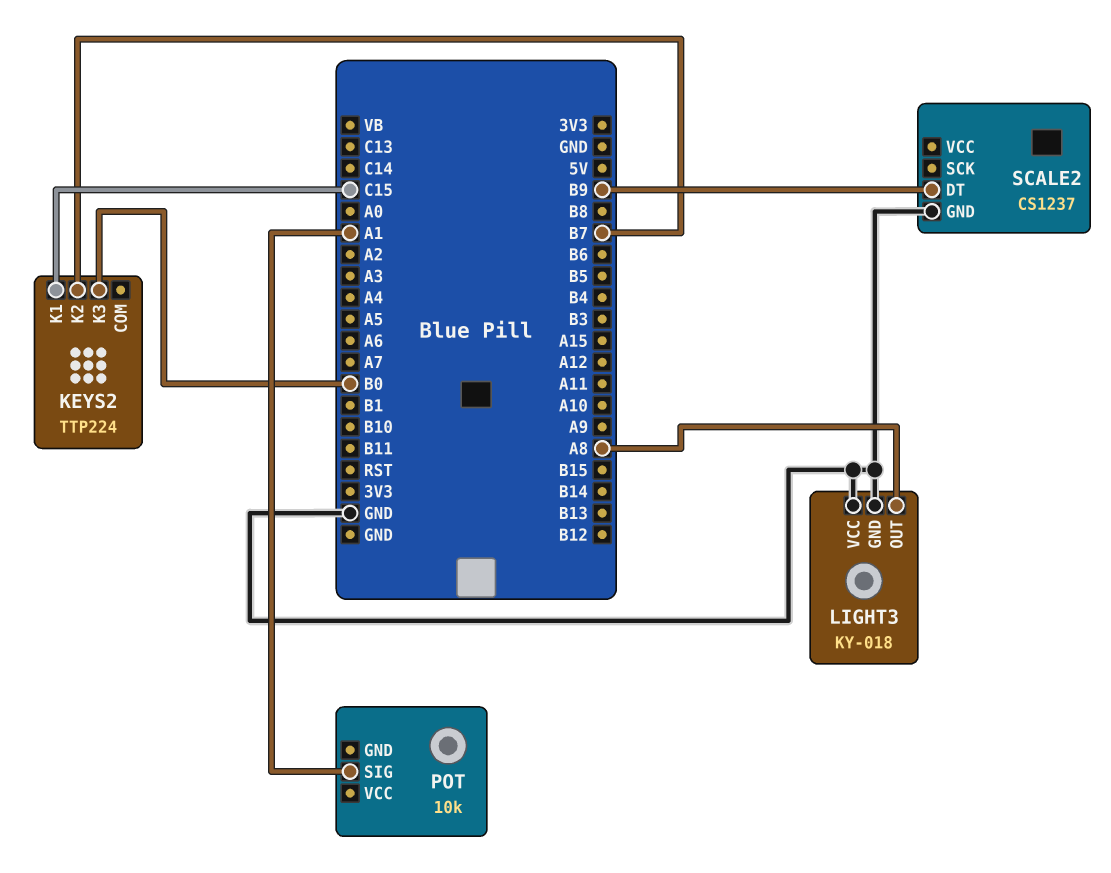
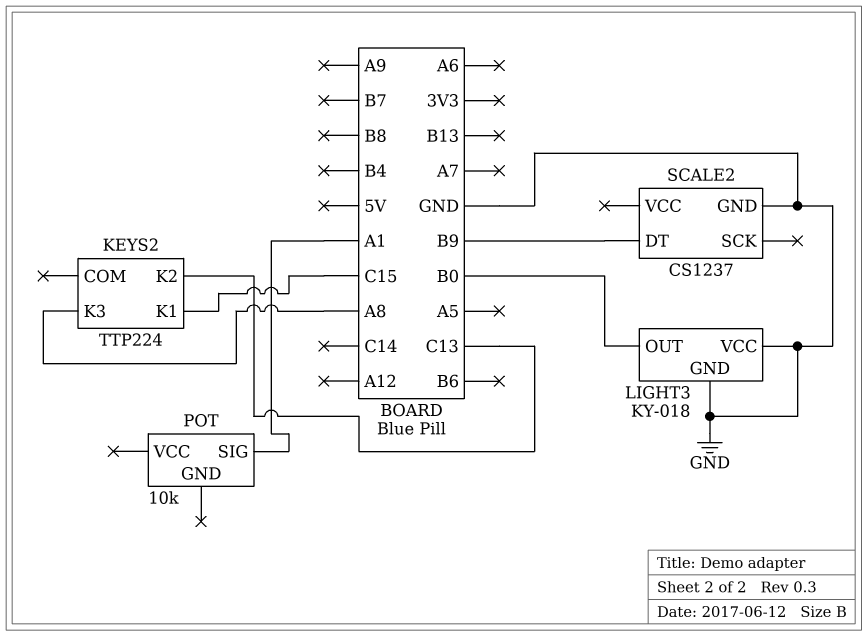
KEYS2 pin K2: B7 -> C13
KEYS2 pin K3: B0 -> A8
LIGHT3 pin OUT: A8 -> B0

